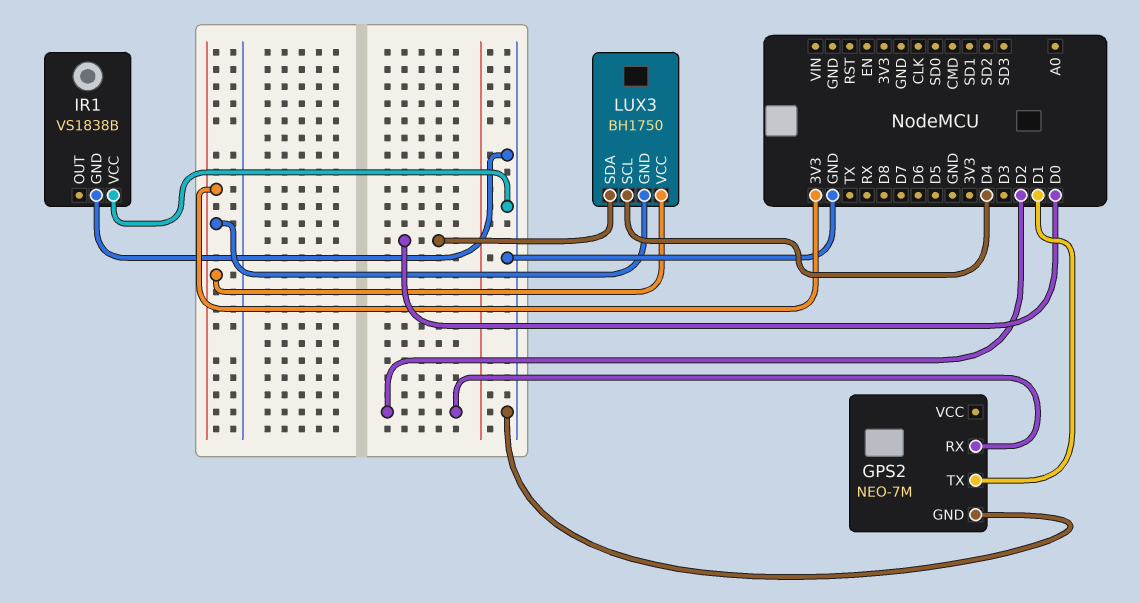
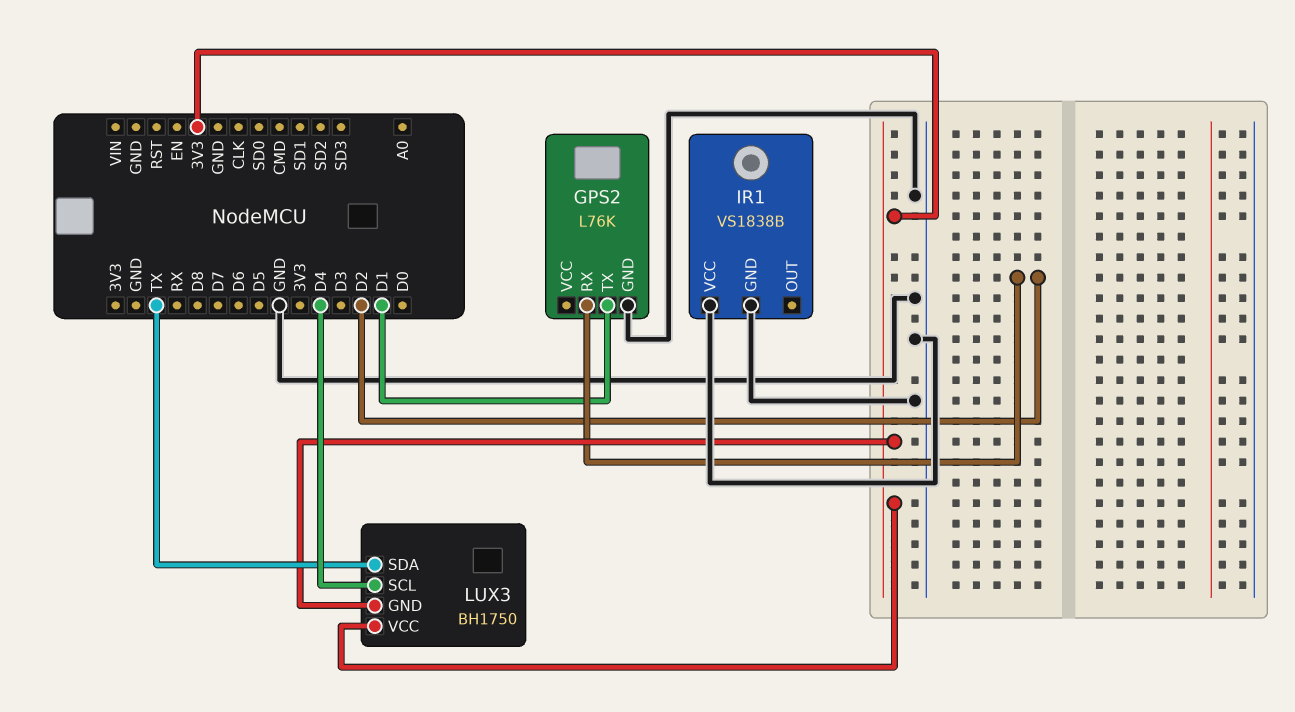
GPS2: NEO-7M -> L76K
LUX3 pin SDA: D0 -> TX

